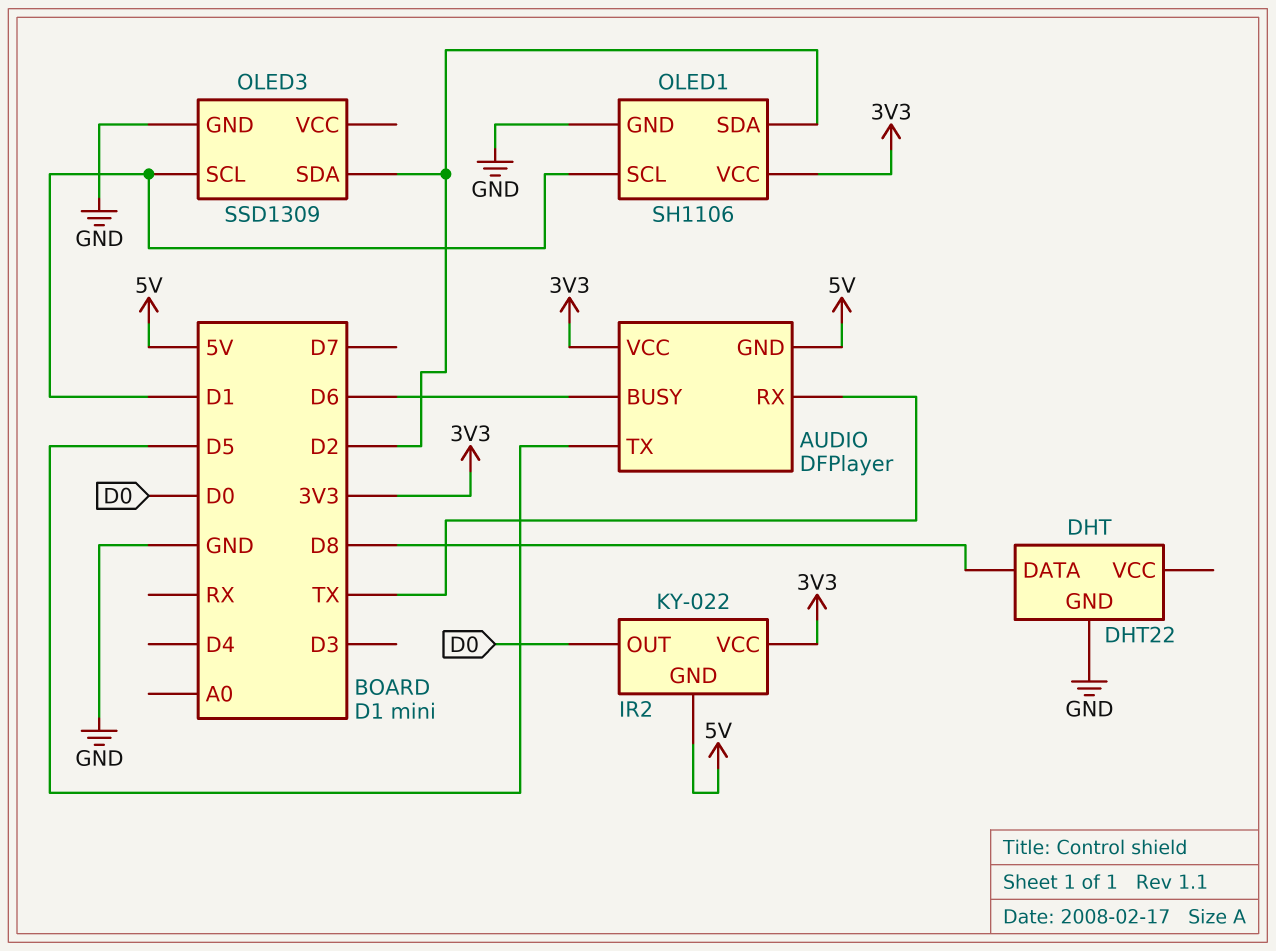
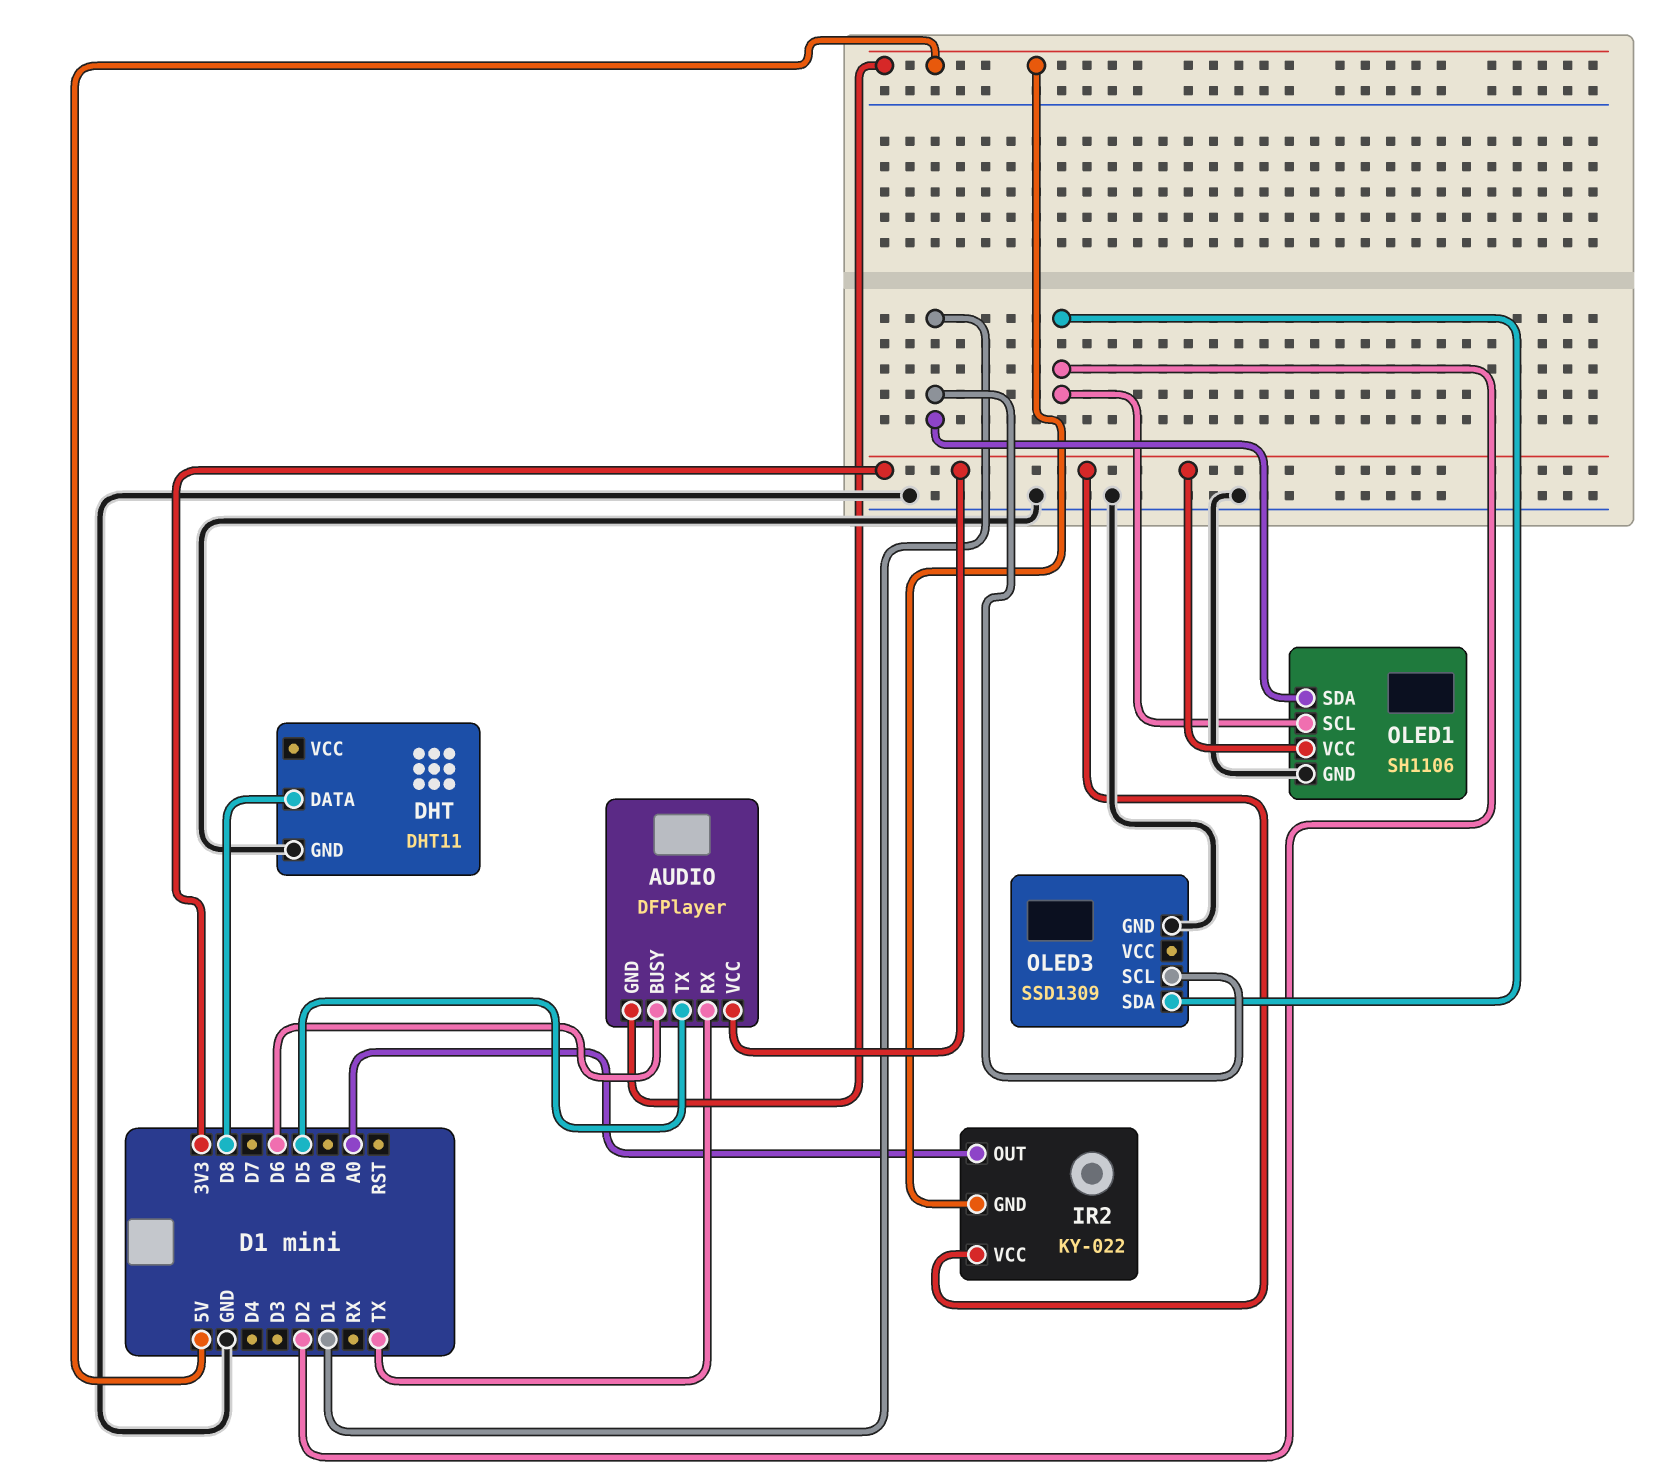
DHT: DHT22 -> DHT11
IR2 pin OUT: D0 -> A0
OLED1 pin SCL: D1 -> D2
OLED1 pin SDA: D2 -> D1

